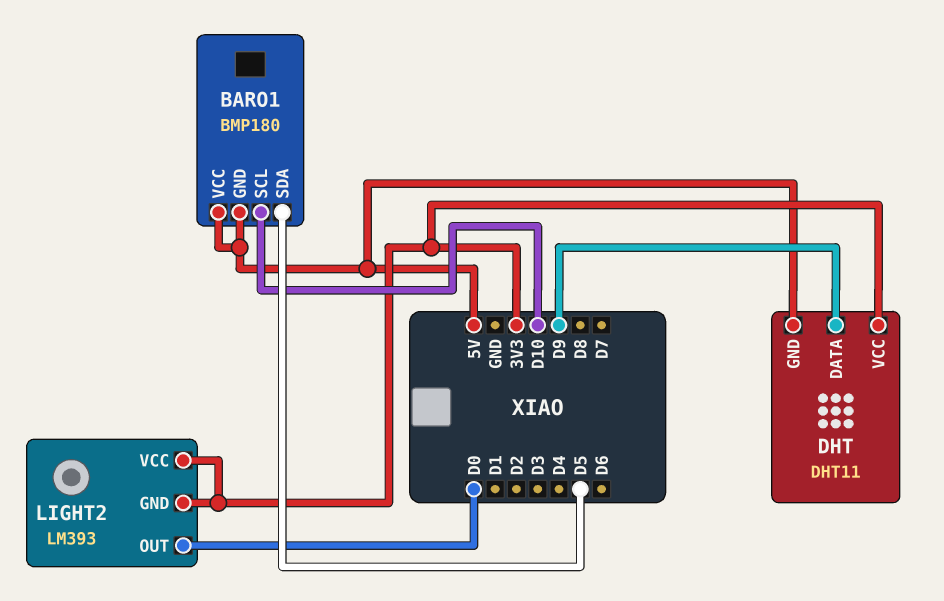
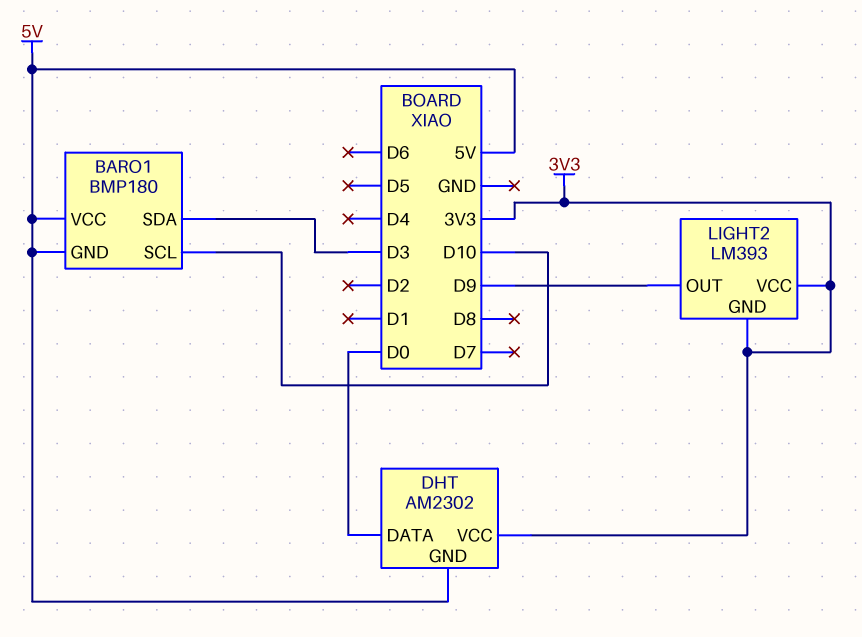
BARO1 pin SDA: D5 -> D3
DHT: DHT11 -> AM2302
DHT pin DATA: D9 -> D0
LIGHT2 pin OUT: D0 -> D9

